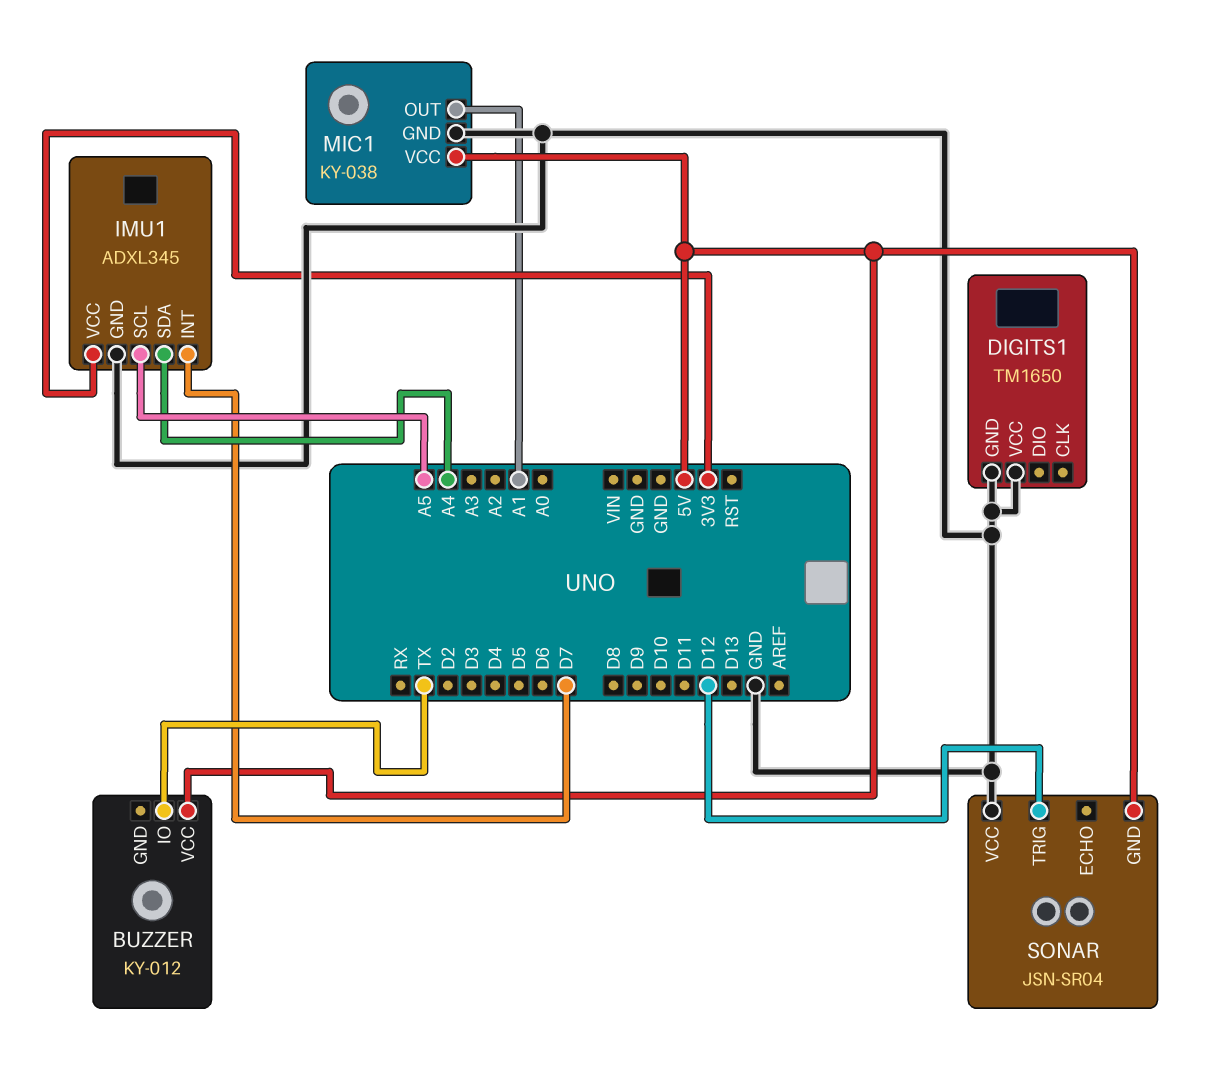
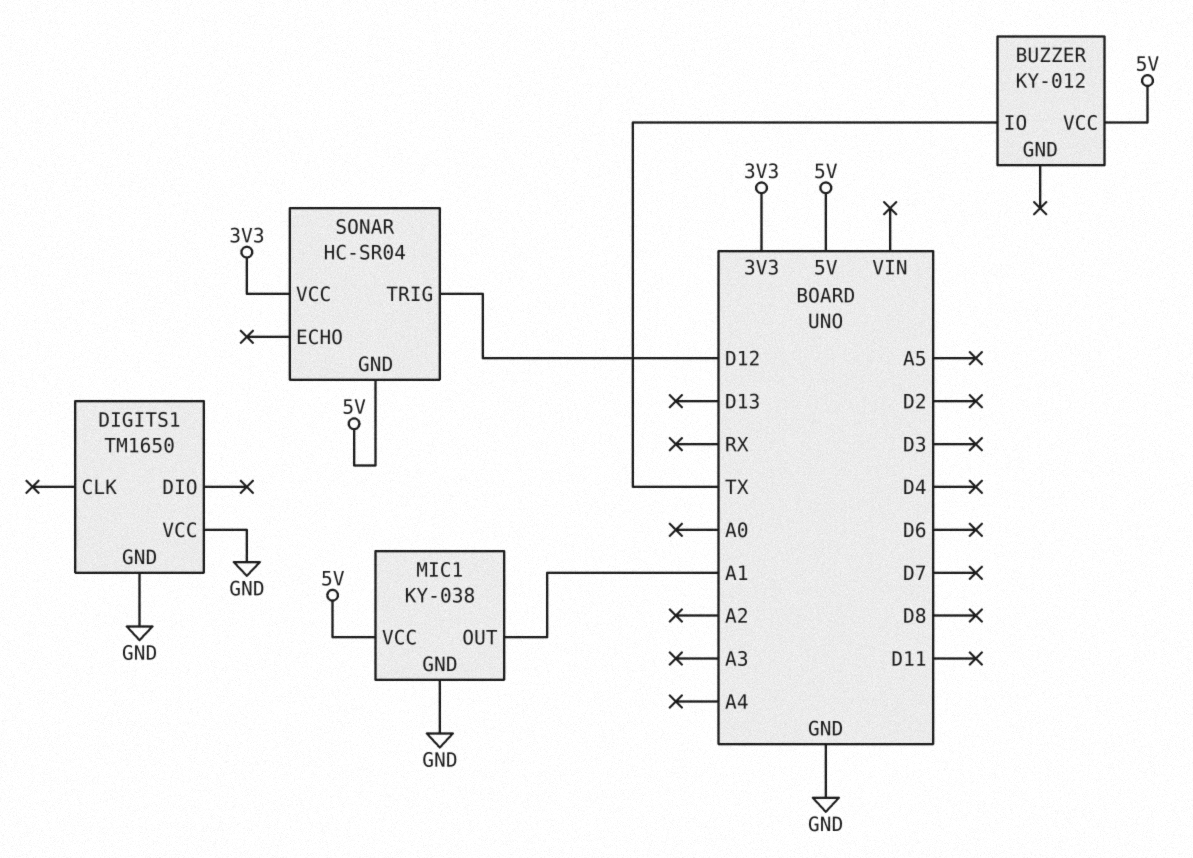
IMU1: ADXL345 -> none
IMU1 pin GND: GND -> none
IMU1 pin INT: D7 -> none
IMU1 pin SCL: A5 -> none
IMU1 pin SDA: A4 -> none
IMU1 pin VCC: 3V3 -> none
SONAR: JSN-SR04 -> HC-SR04
SONAR pin VCC: GND -> 3V3

